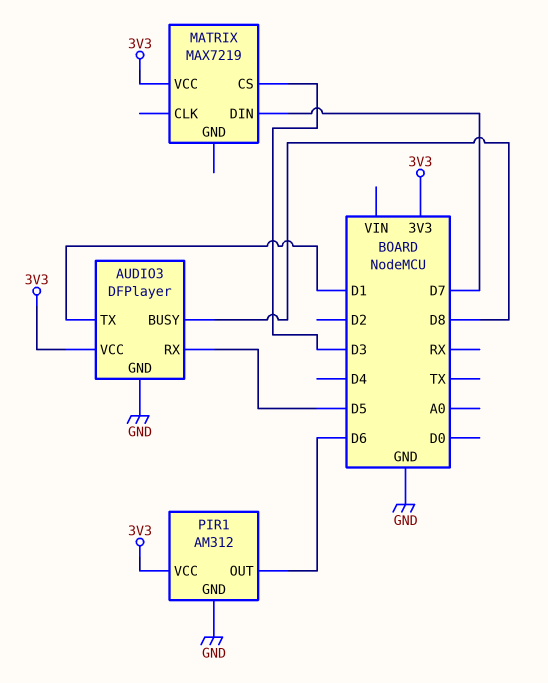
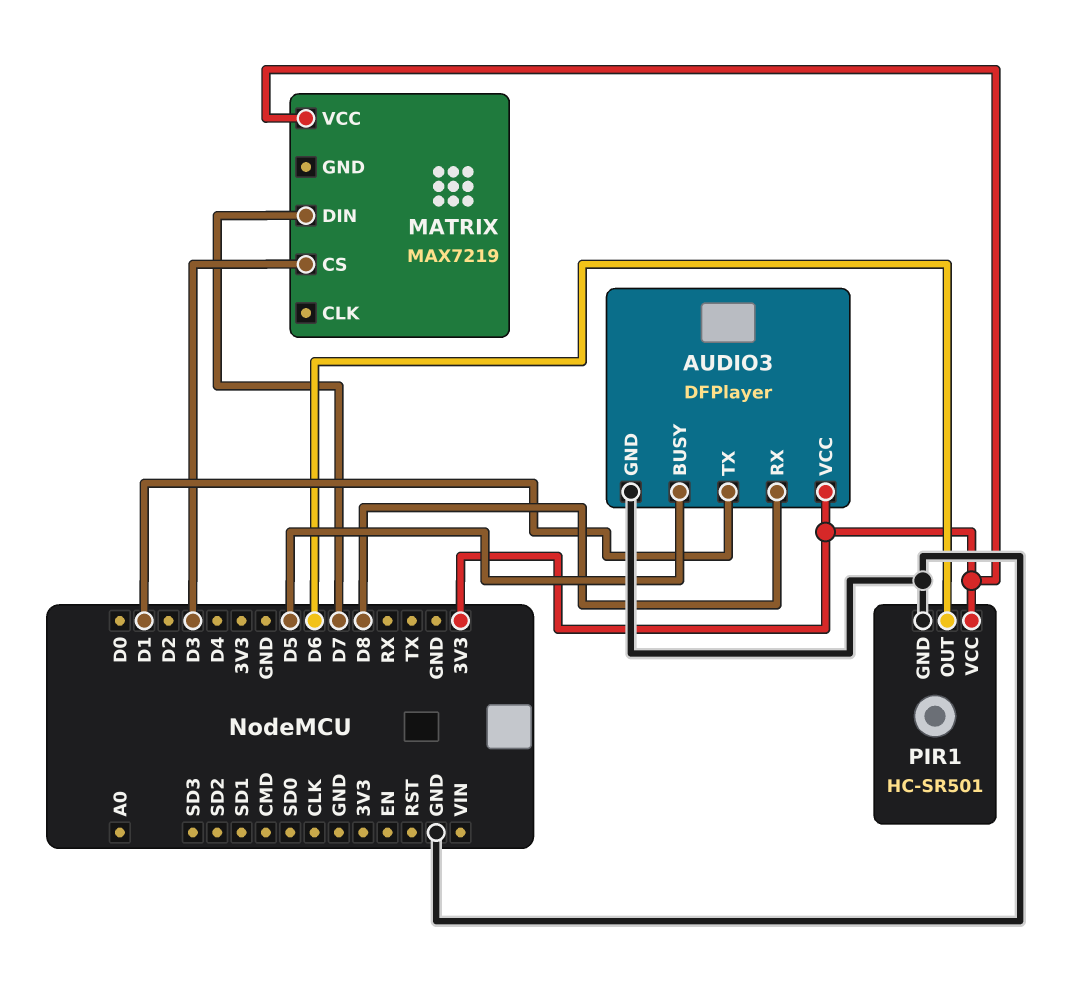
AUDIO3 pin BUSY: D8 -> D5
AUDIO3 pin RX: D5 -> D8
PIR1: AM312 -> HC-SR501

